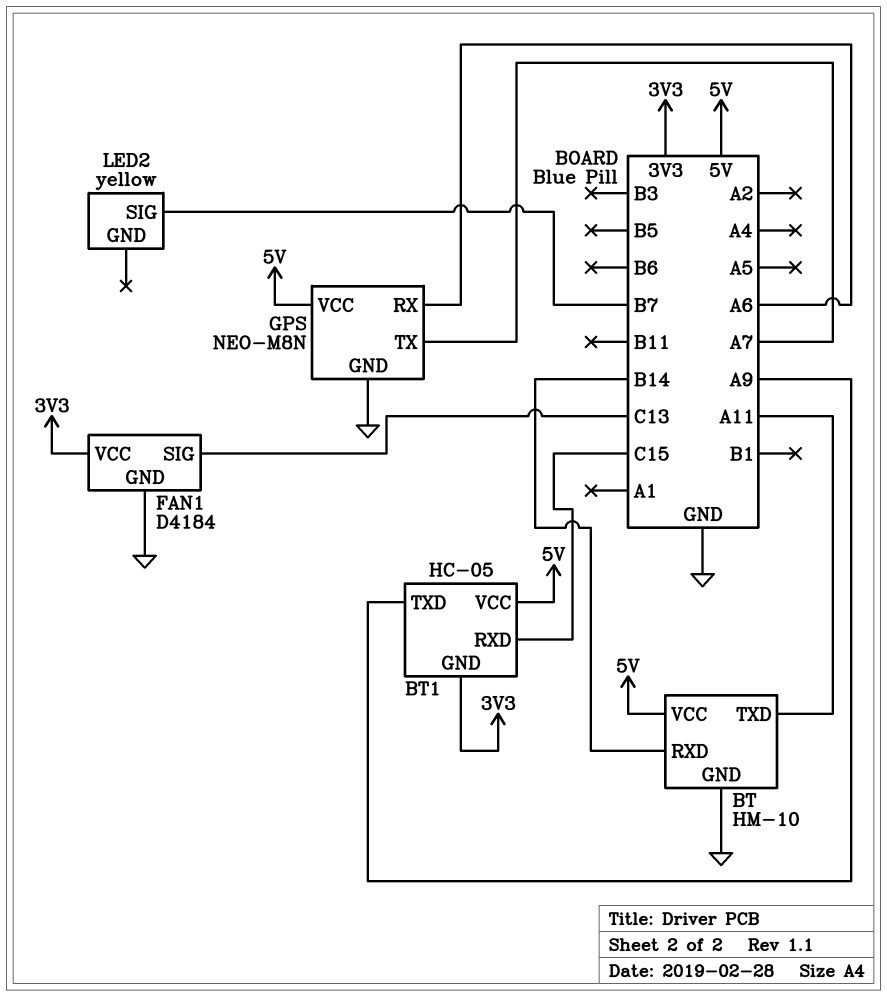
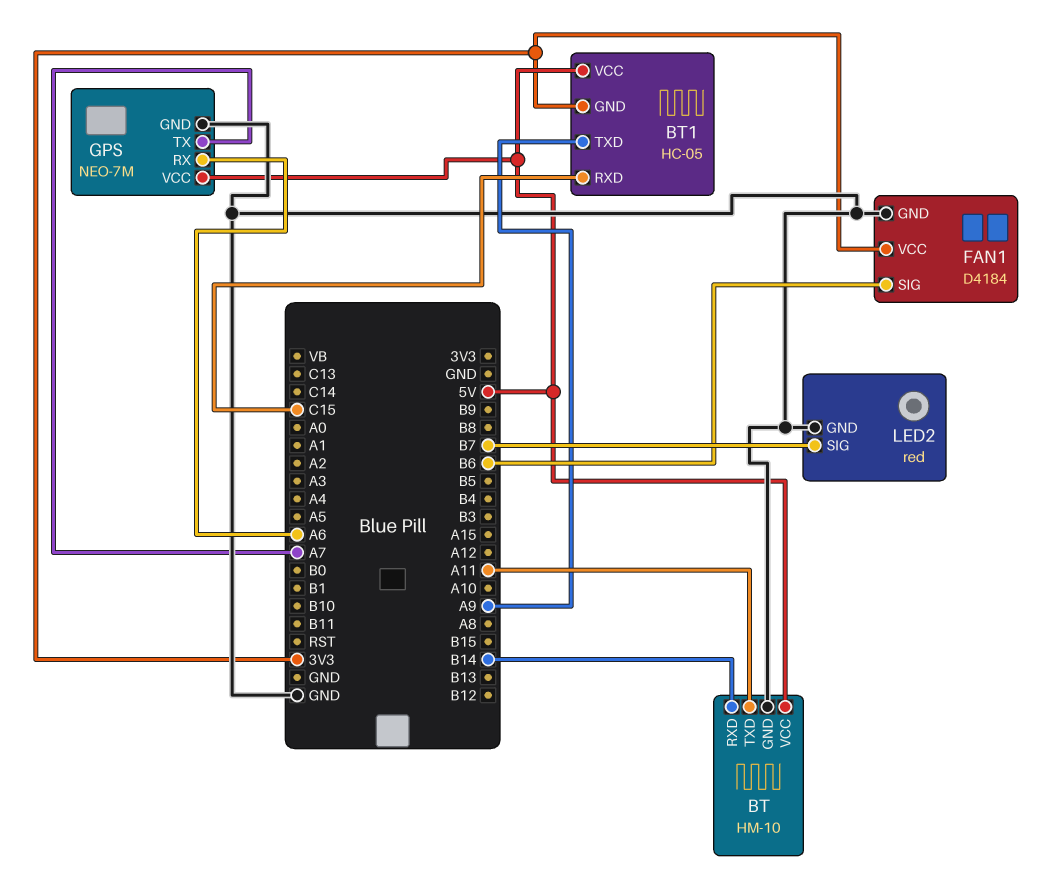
FAN1 pin SIG: C13 -> B6
GPS: NEO-M8N -> NEO-7M
LED2: yellow -> red
LED2 pin GND: none -> GND

